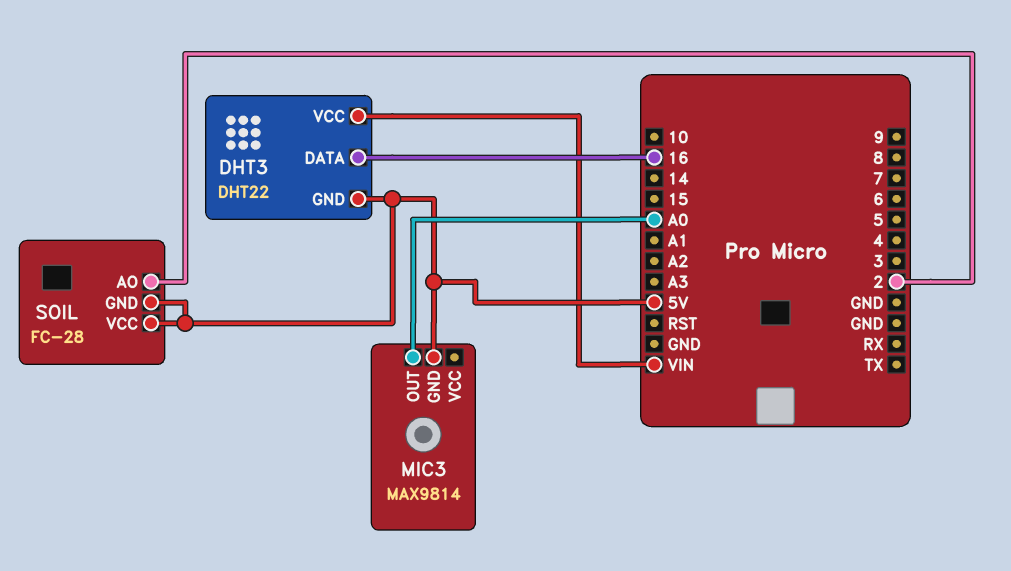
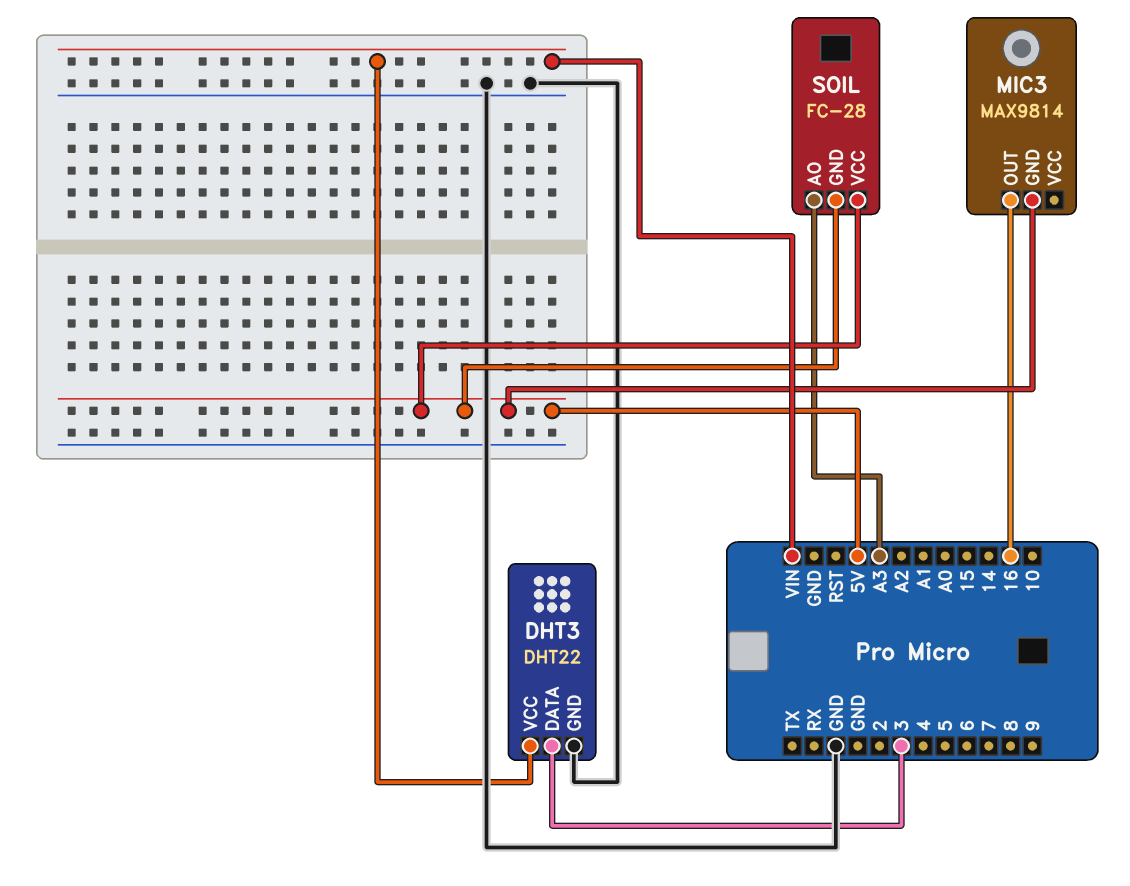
DHT3 pin DATA: 16 -> 3
DHT3 pin GND: 5V -> GND
MIC3 pin OUT: A0 -> 16
SOIL pin AO: 2 -> A3

